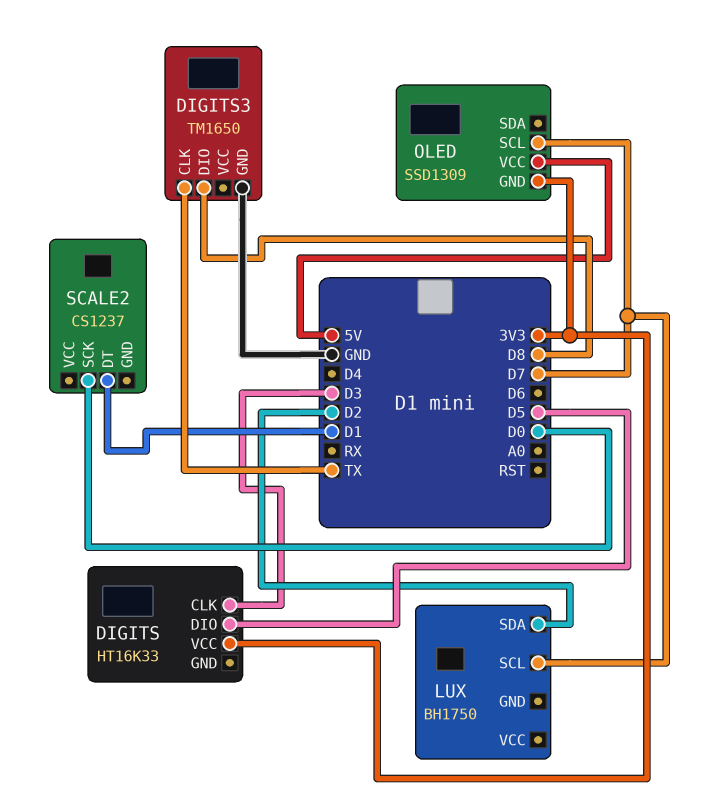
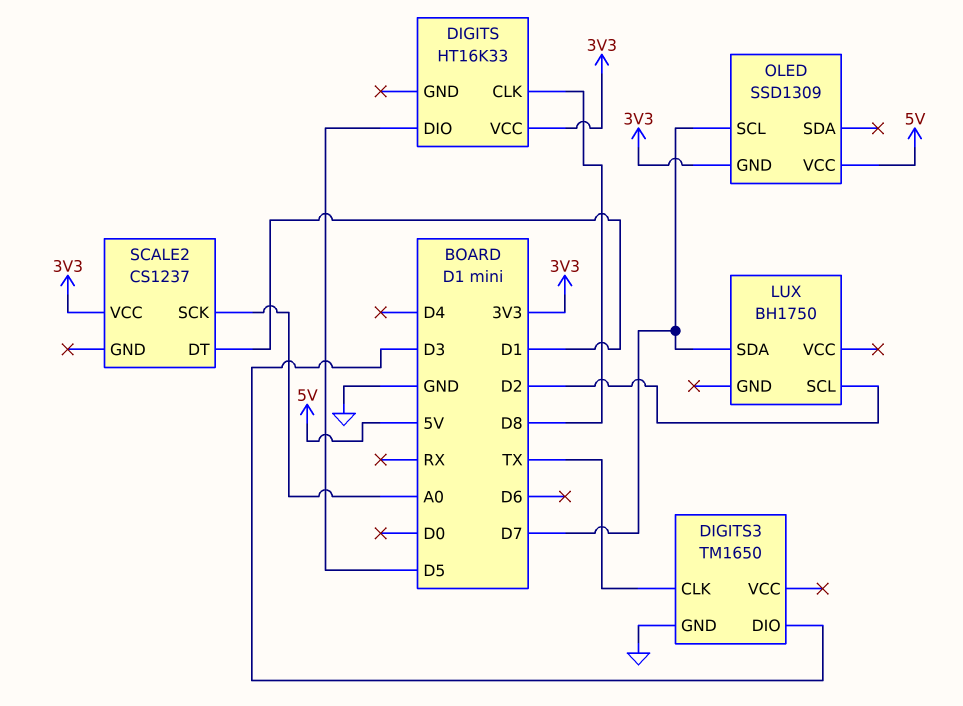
DIGITS pin CLK: D3 -> D8
DIGITS3 pin DIO: D8 -> D3
LUX pin SCL: D7 -> D2
LUX pin SDA: D2 -> D7
SCALE2 pin SCK: D0 -> A0
SCALE2 pin VCC: none -> 3V3

